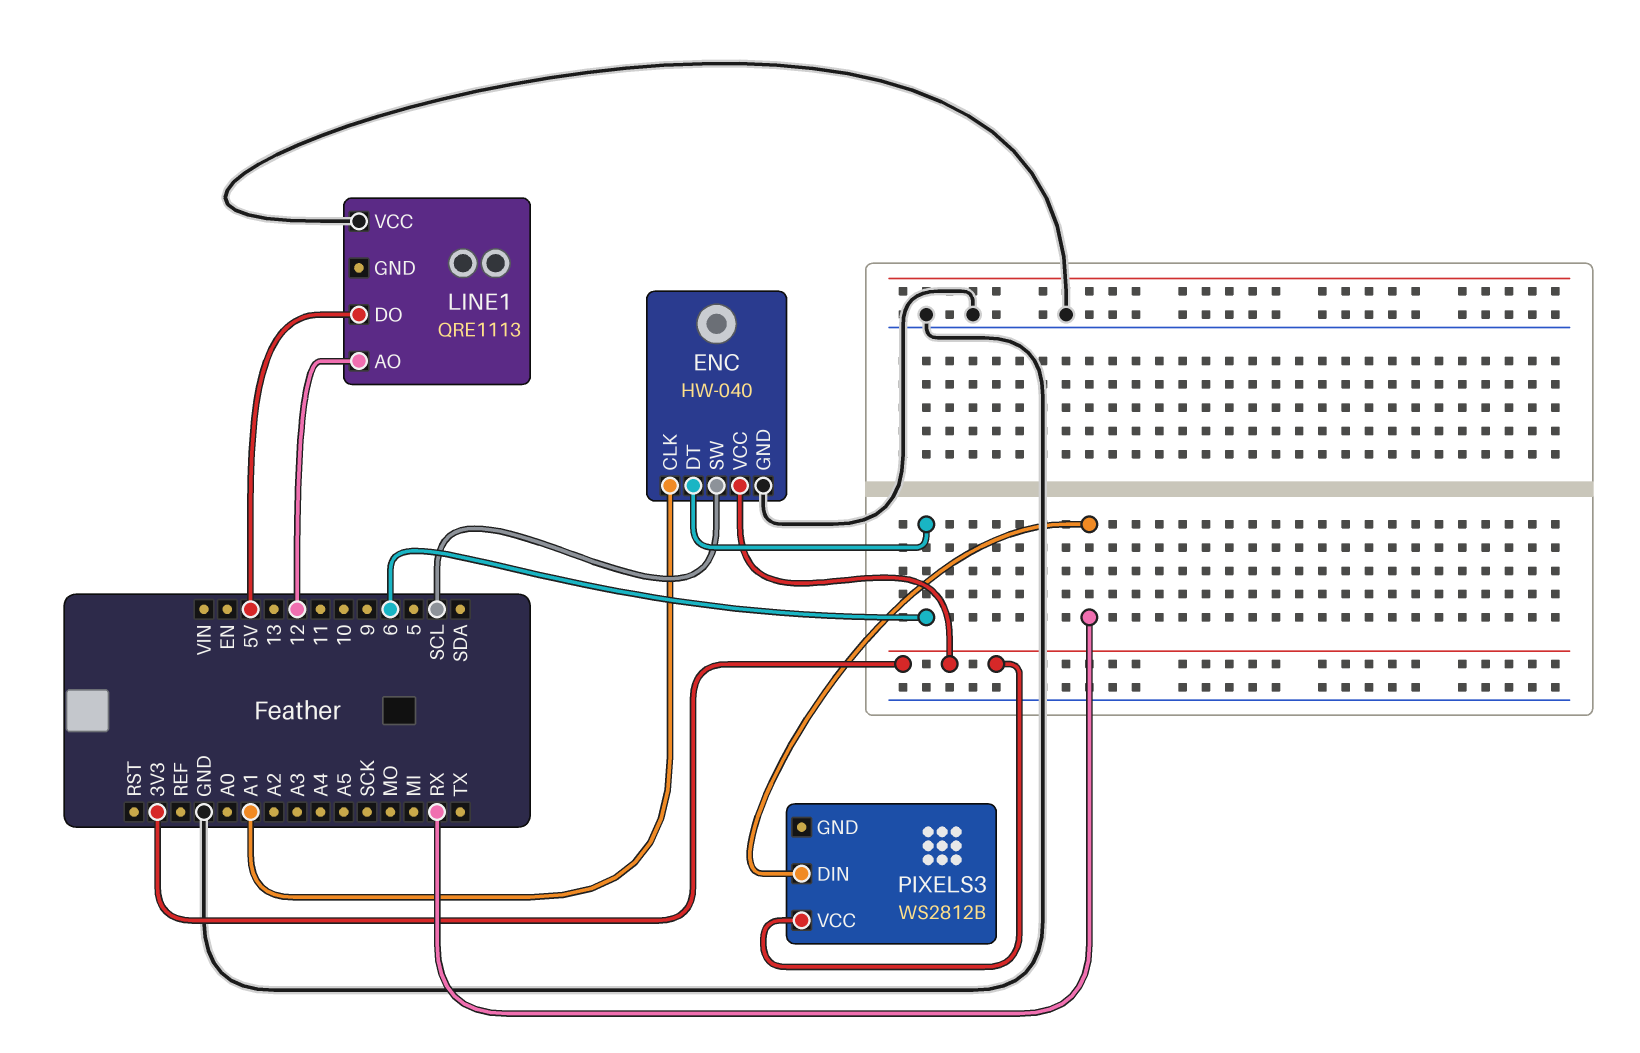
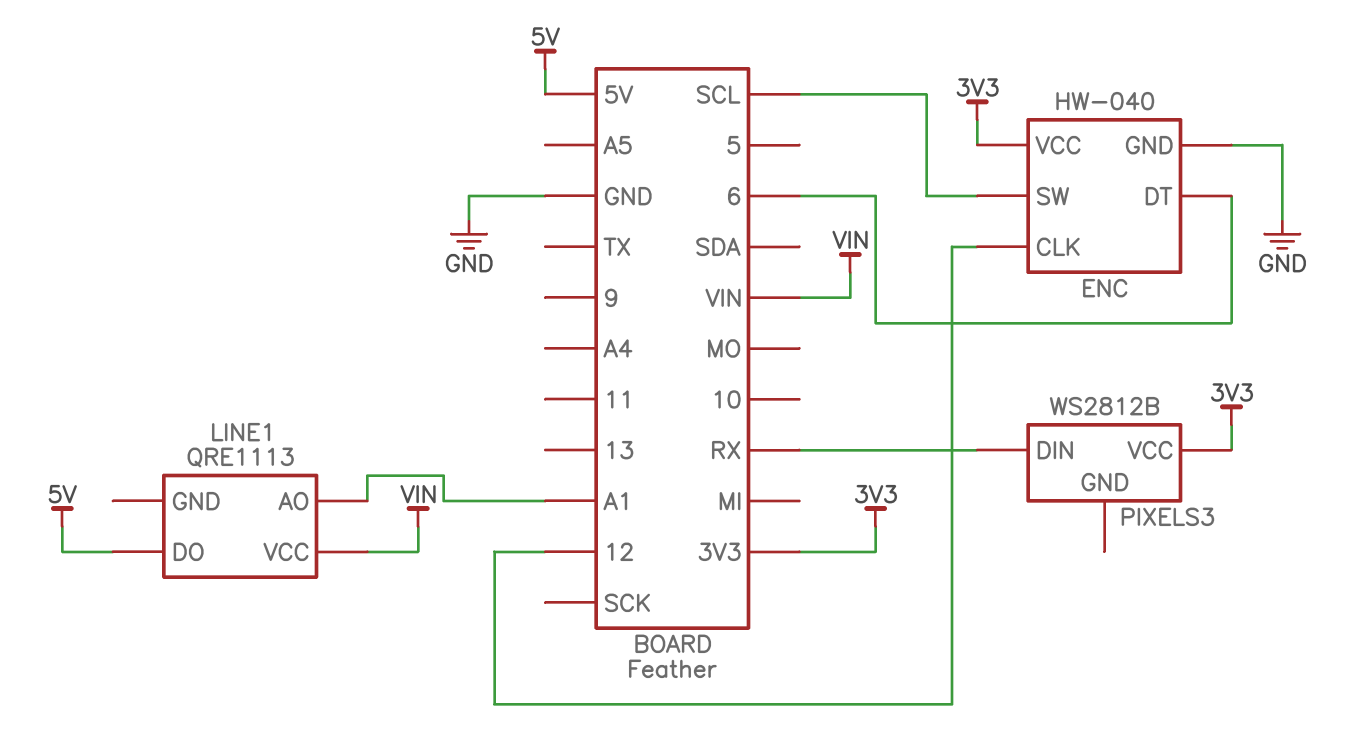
ENC pin CLK: A1 -> 12
LINE1 pin AO: 12 -> A1
LINE1 pin VCC: GND -> VIN

